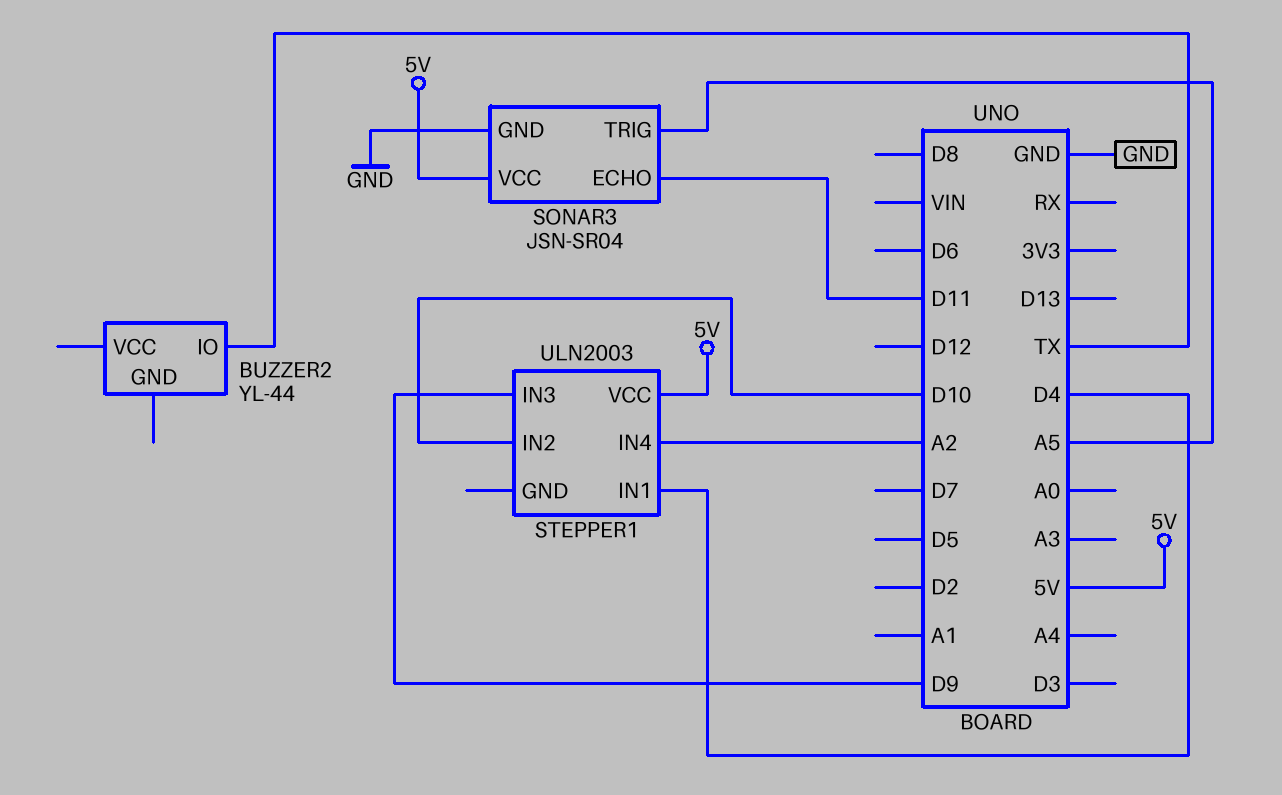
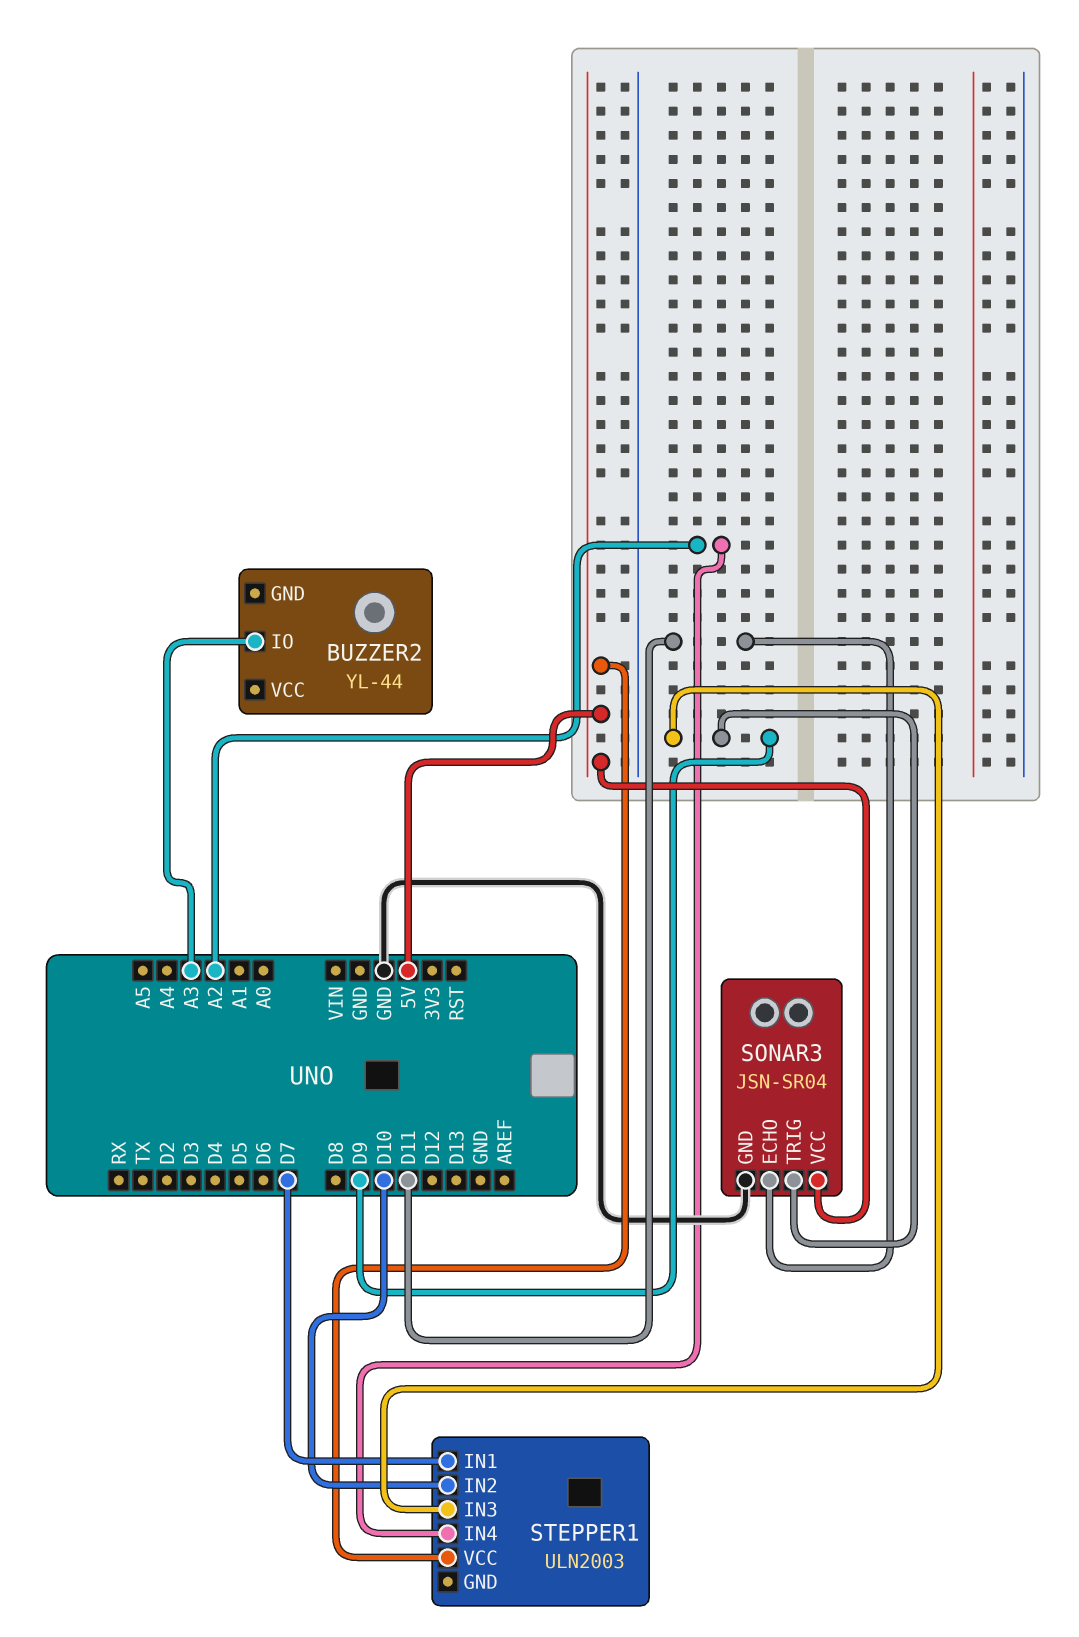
BUZZER2 pin IO: TX -> A3
SONAR3 pin TRIG: A5 -> D9
STEPPER1 pin IN1: D4 -> D7

